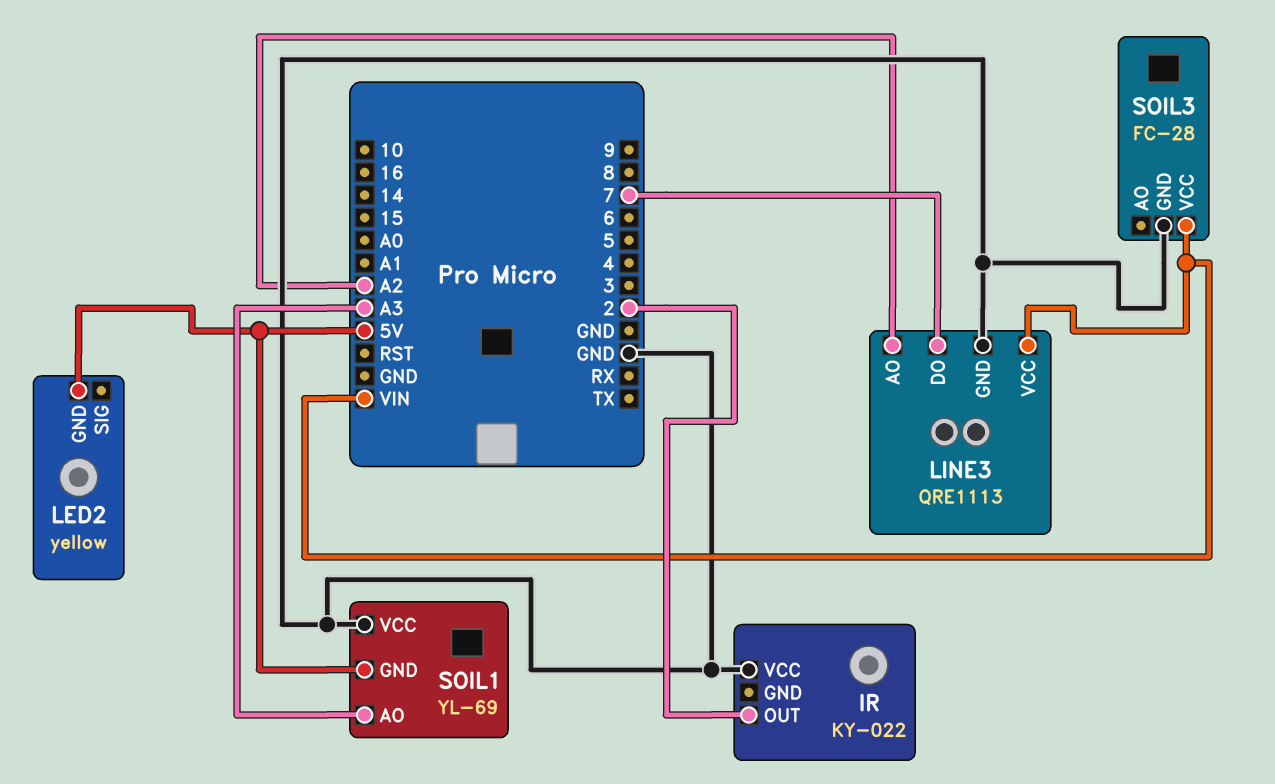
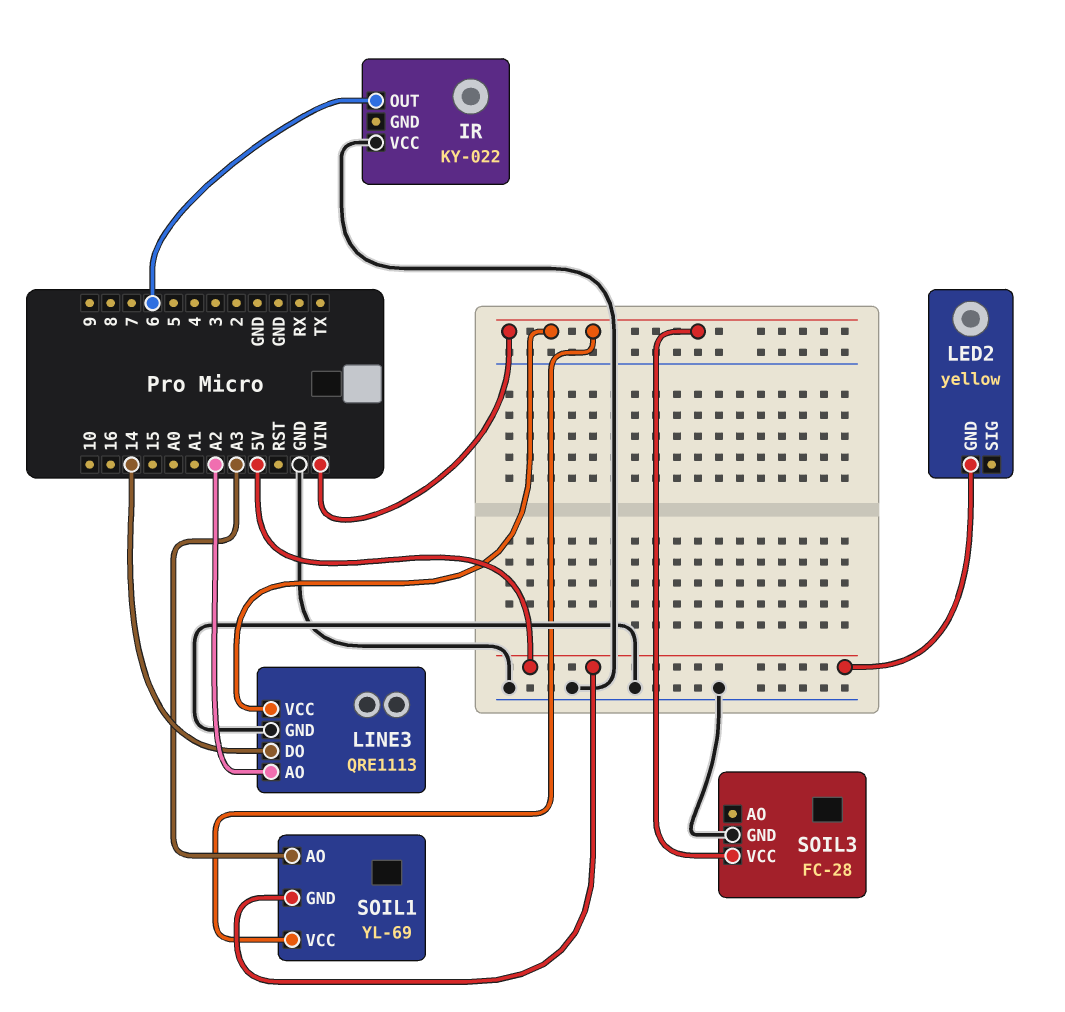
IR pin OUT: 2 -> 6
LINE3 pin DO: 7 -> 14
SOIL1 pin VCC: GND -> VIN

